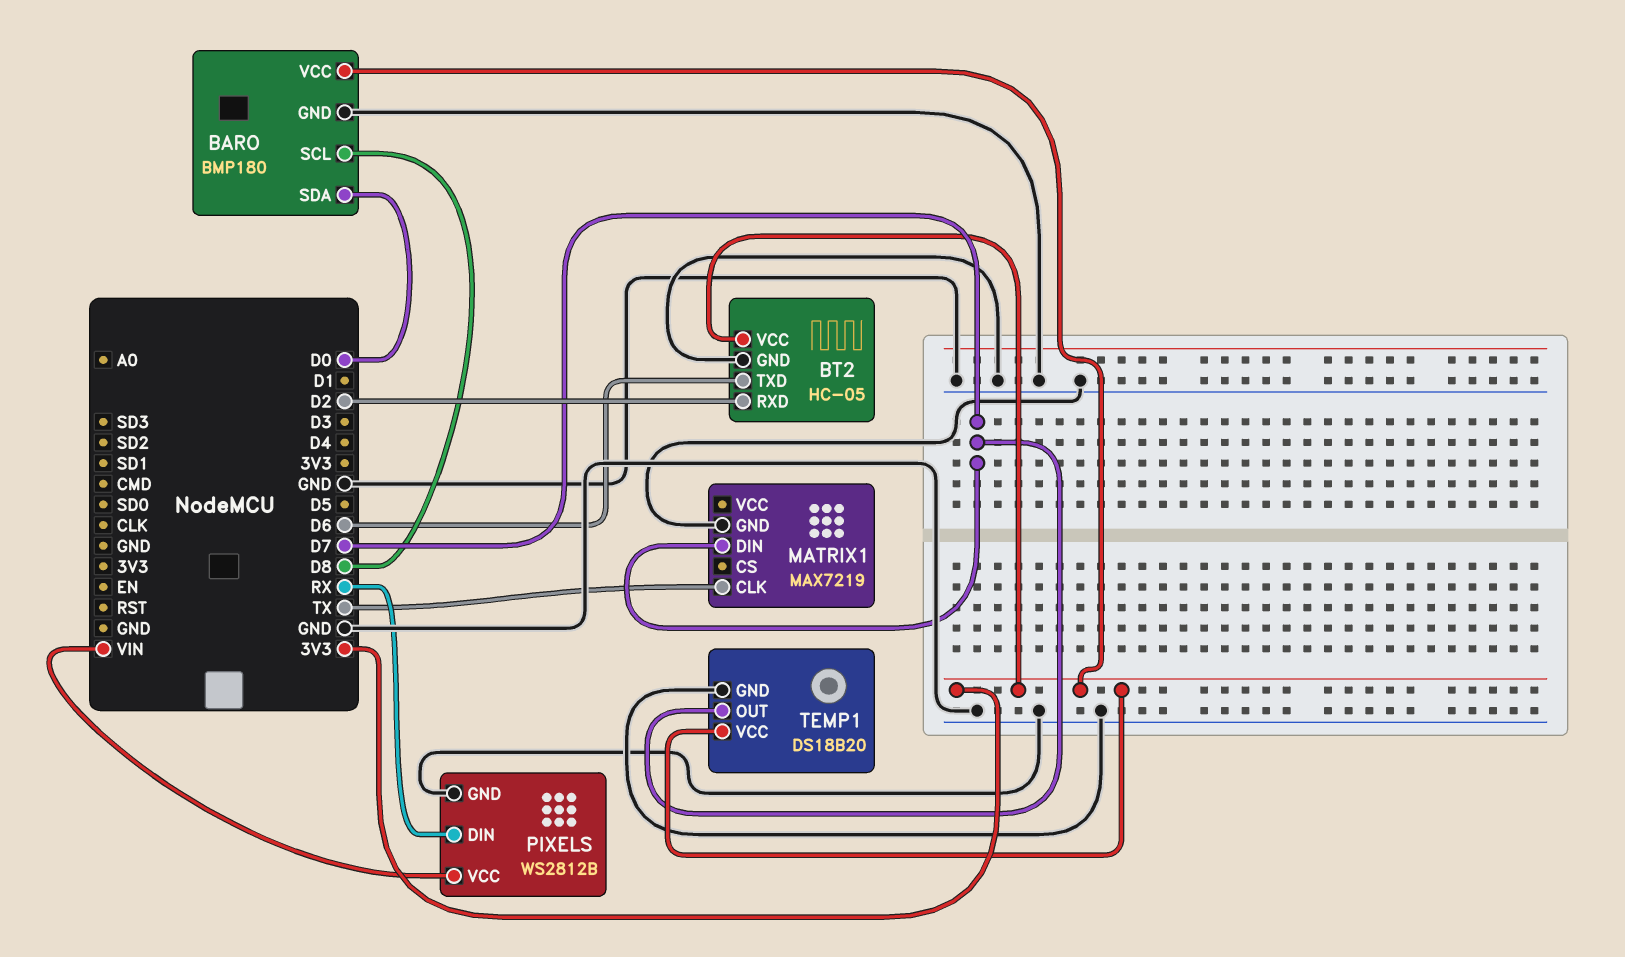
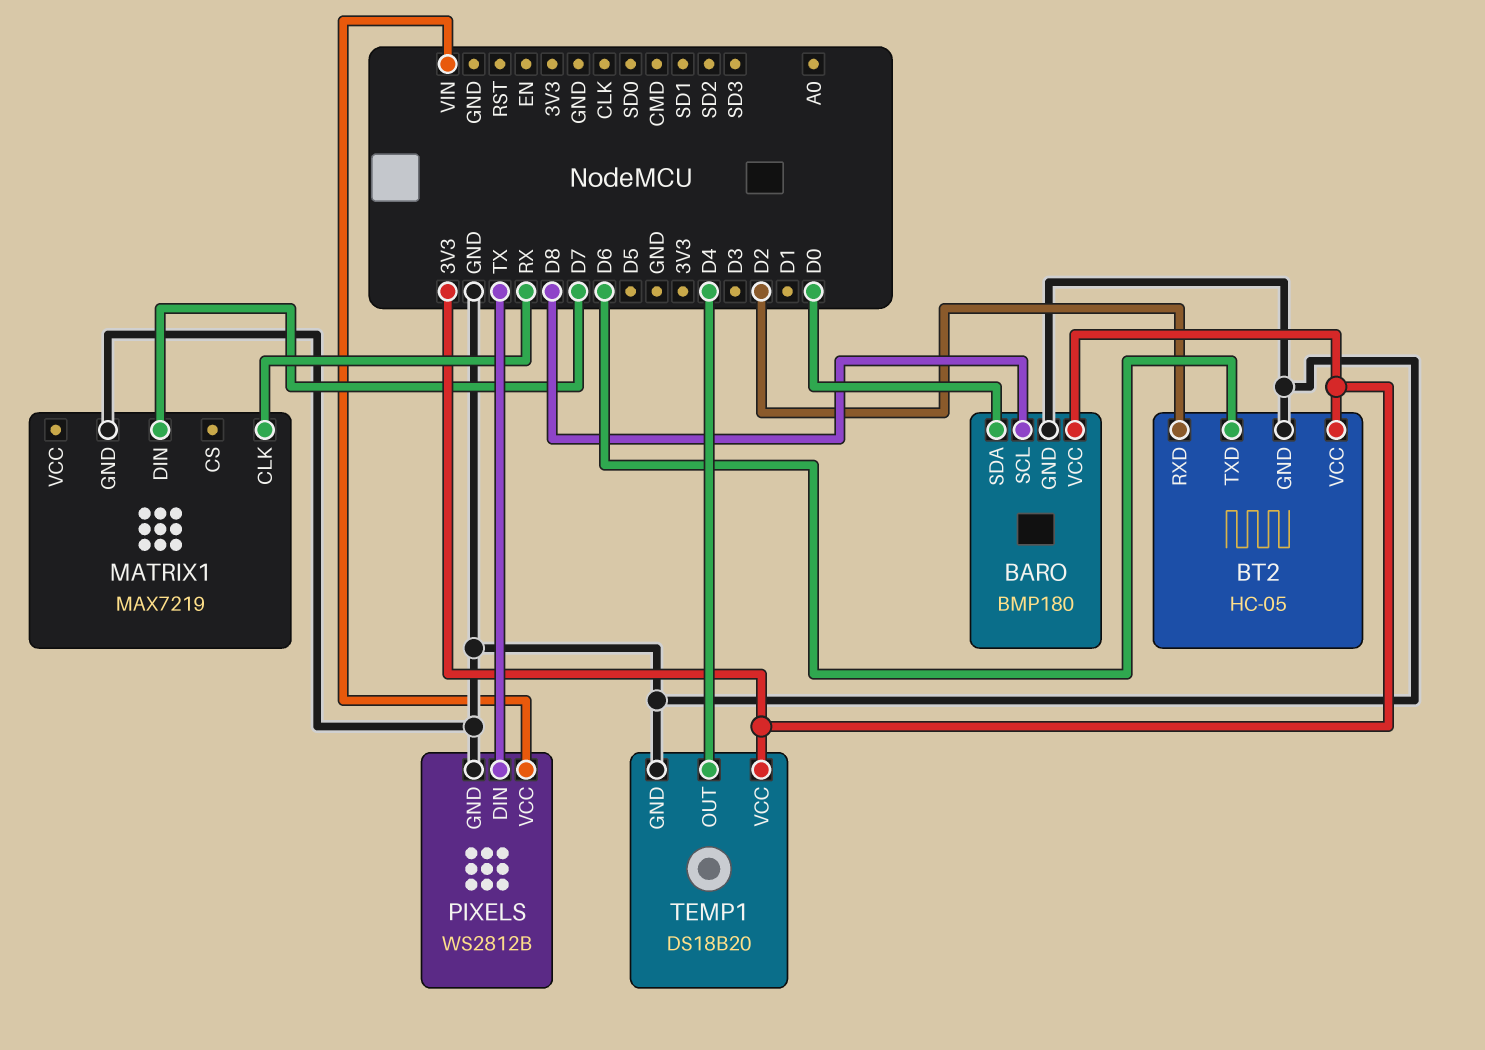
MATRIX1 pin CLK: TX -> RX
PIXELS pin DIN: RX -> TX
TEMP1 pin OUT: D7 -> D4

